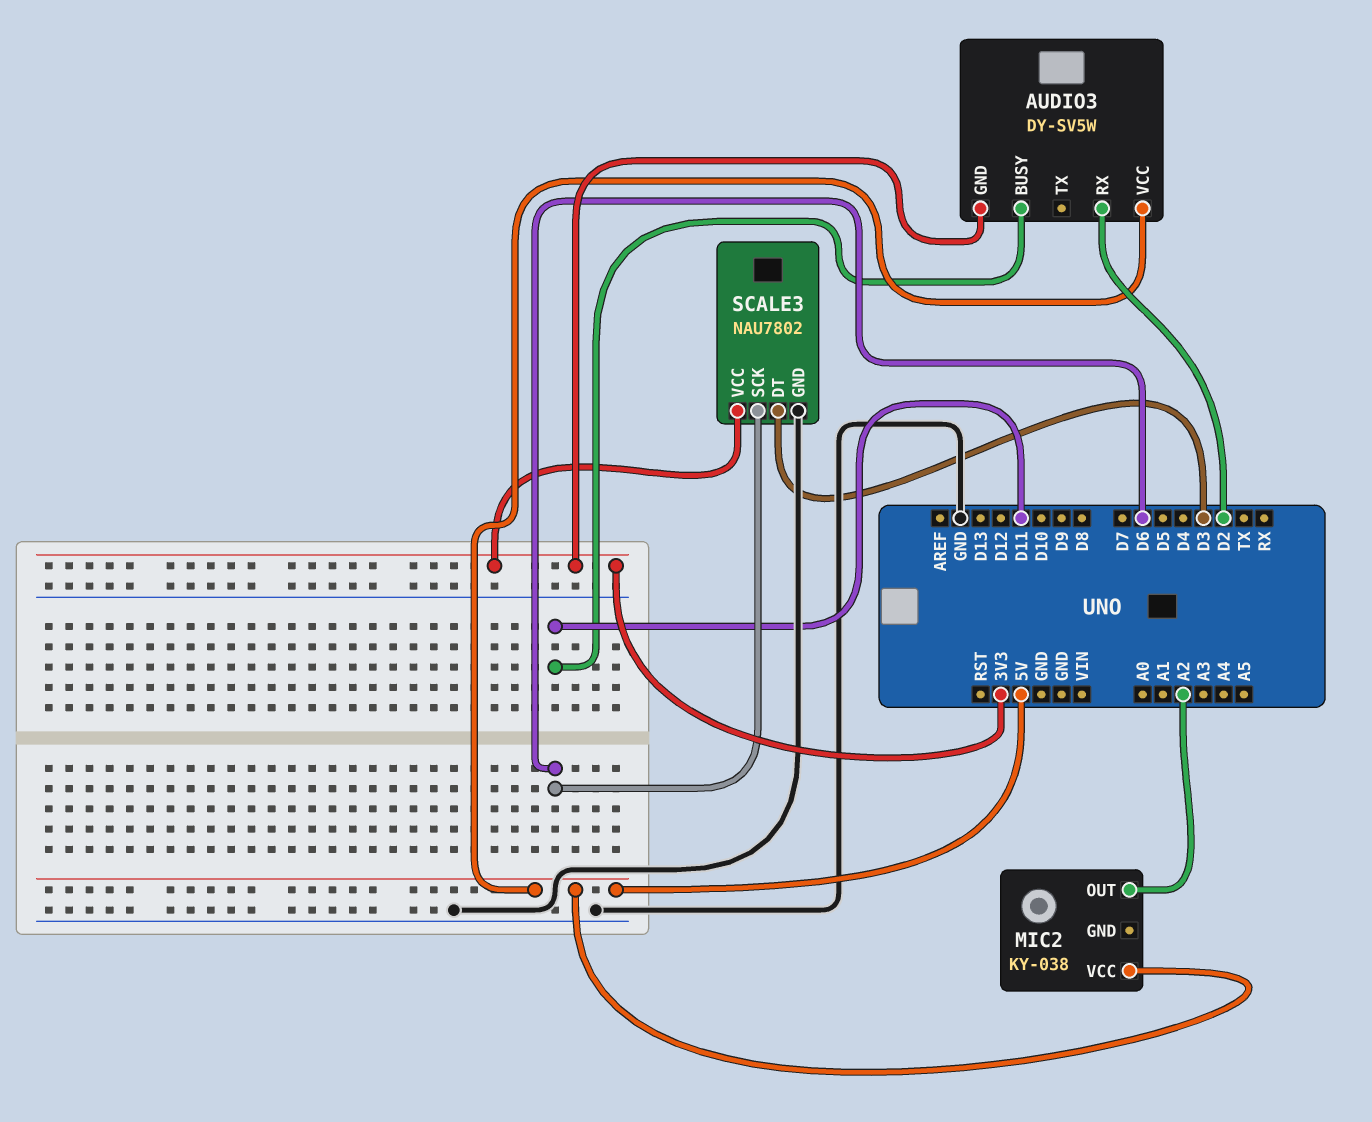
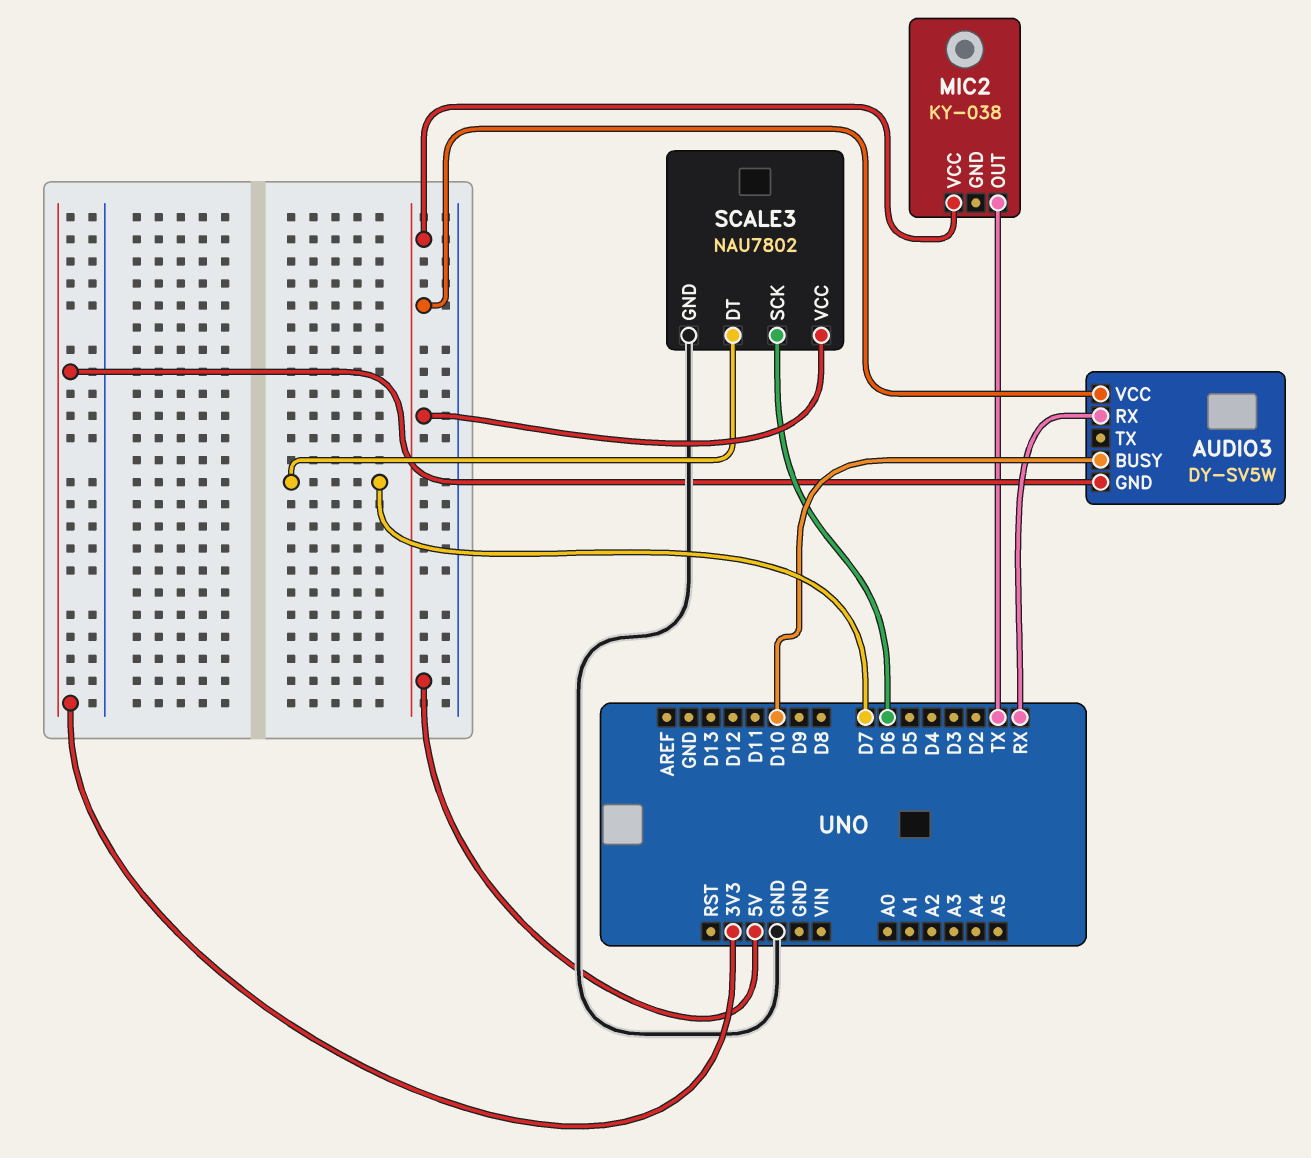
AUDIO3 pin BUSY: D11 -> D10
AUDIO3 pin RX: D2 -> RX
MIC2 pin OUT: A2 -> TX
SCALE3 pin DT: D3 -> D7
SCALE3 pin VCC: 3V3 -> 5V

